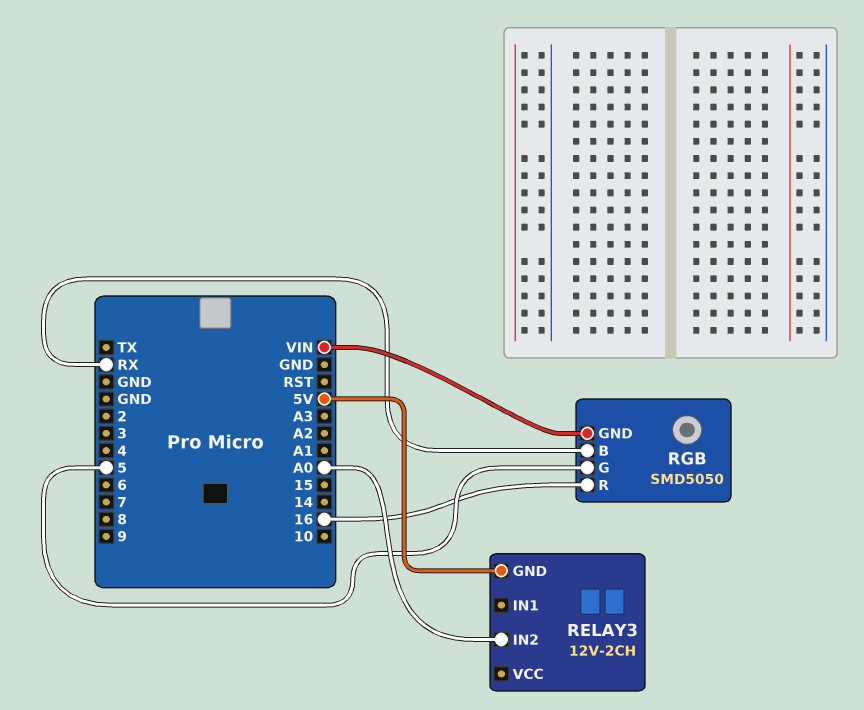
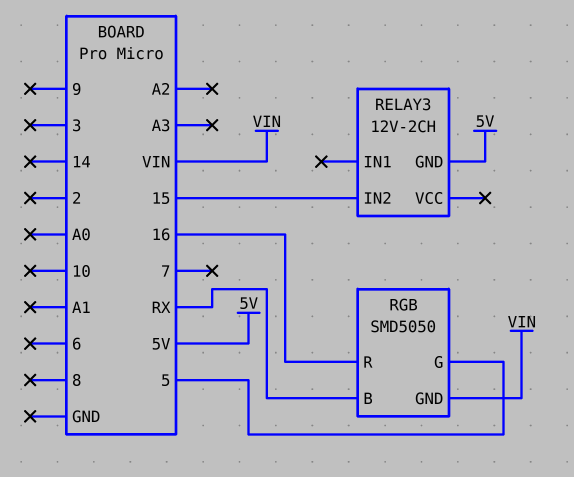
RELAY3 pin IN2: A0 -> 15

